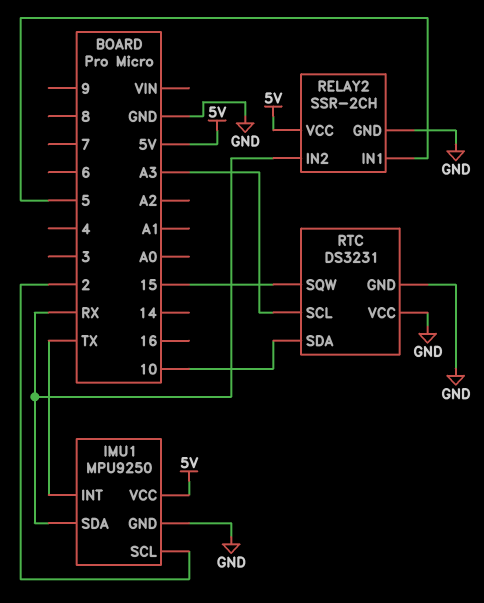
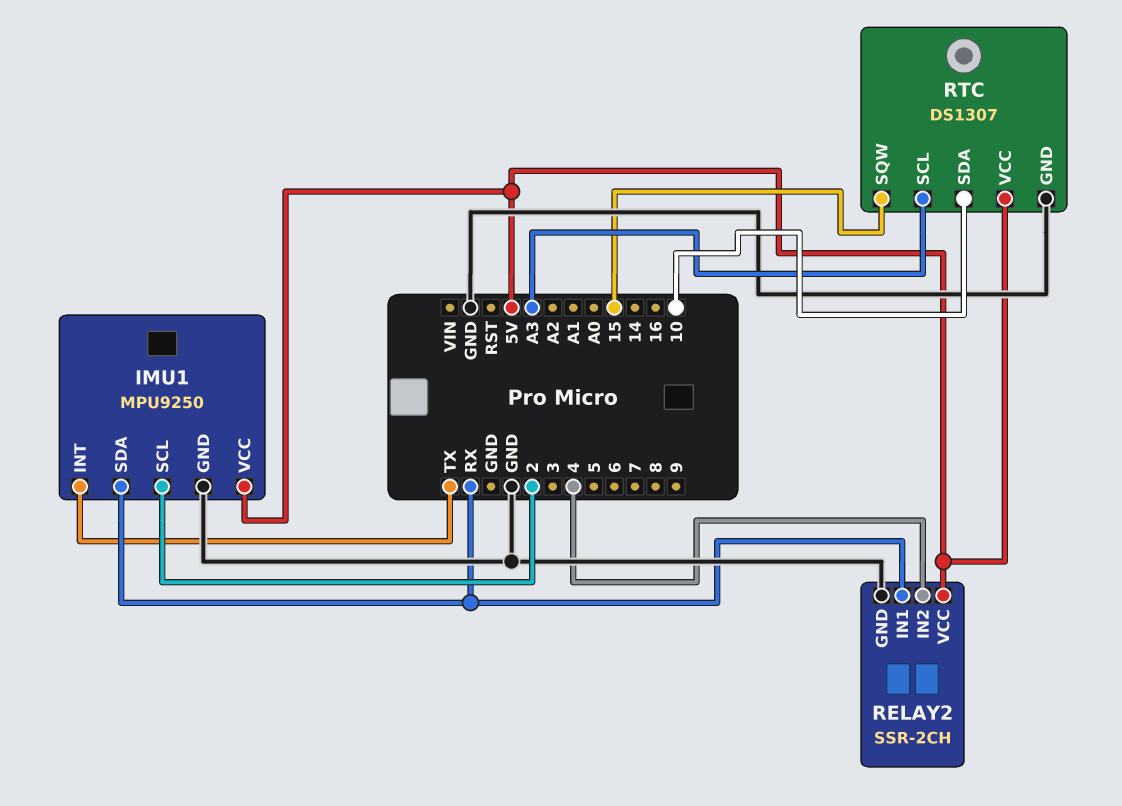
RELAY2 pin IN1: 5 -> RX
RELAY2 pin IN2: RX -> 4
RTC: DS3231 -> DS1307
RTC pin VCC: GND -> 5V

